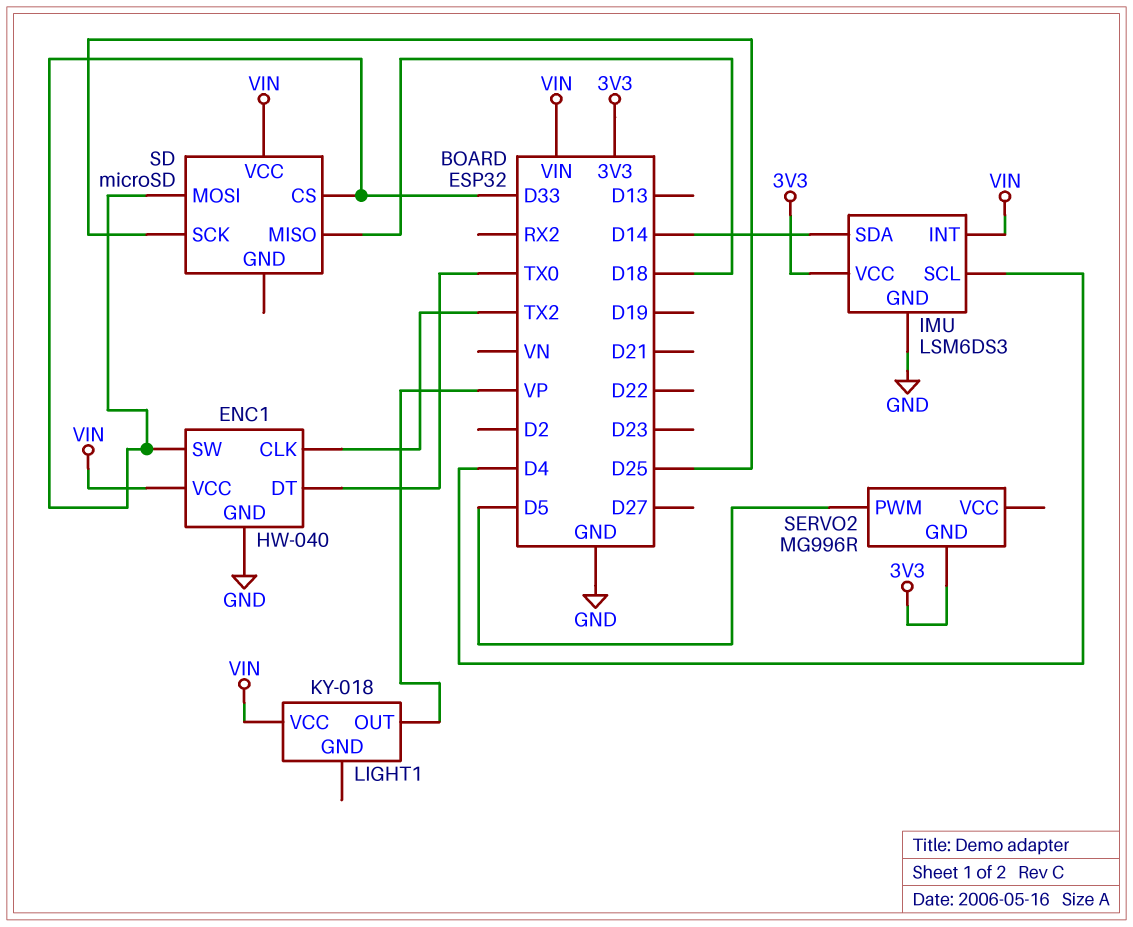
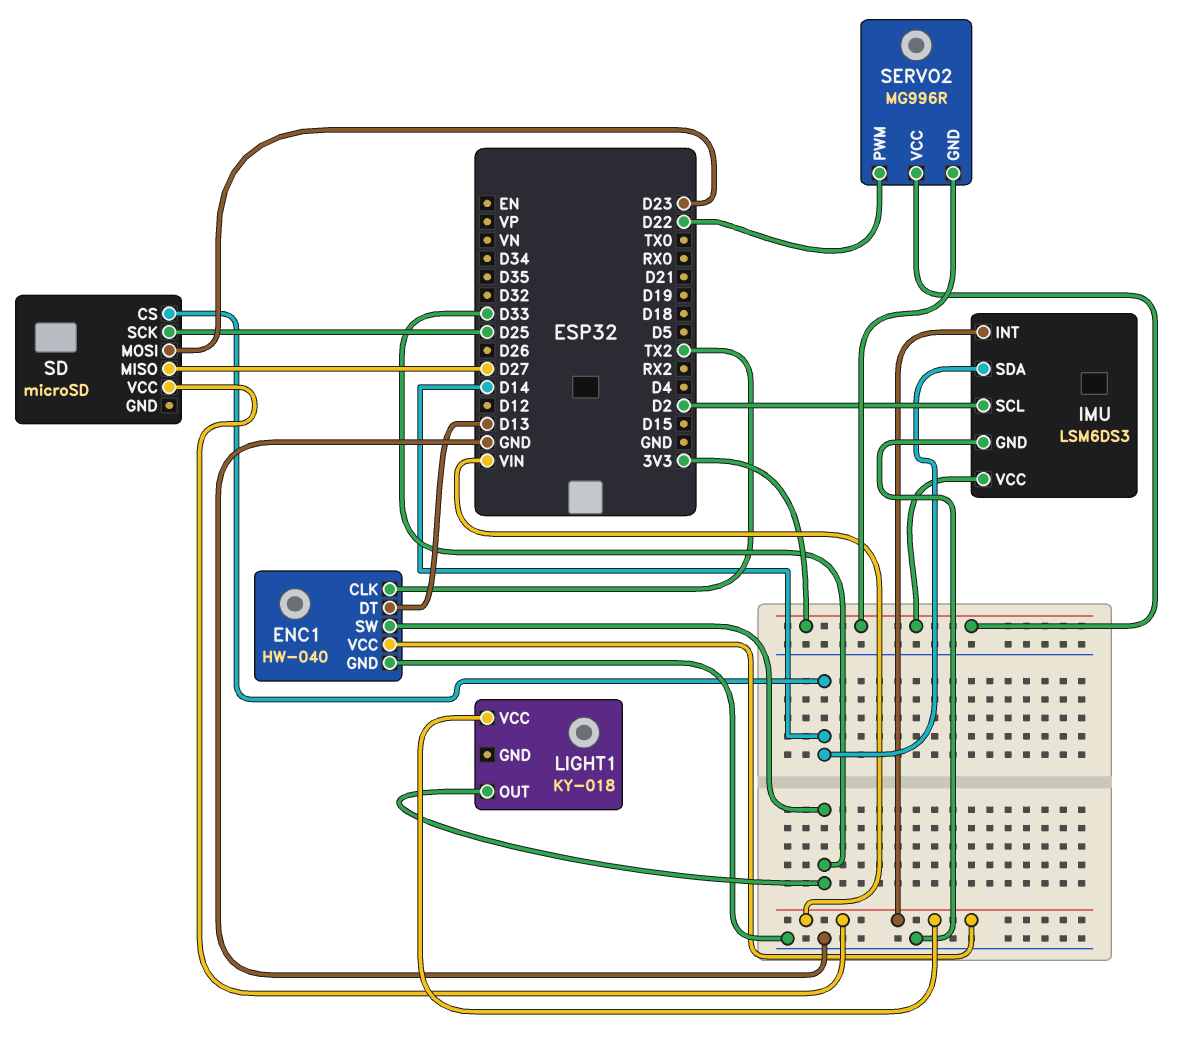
ENC1 pin DT: TX0 -> D13
IMU pin SCL: D4 -> D2
LIGHT1 pin OUT: VP -> D33
SD pin CS: D33 -> D14
SD pin MISO: D18 -> D27
SD pin MOSI: D33 -> D23
SERVO2 pin PWM: D5 -> D22
SERVO2 pin VCC: none -> 3V3

